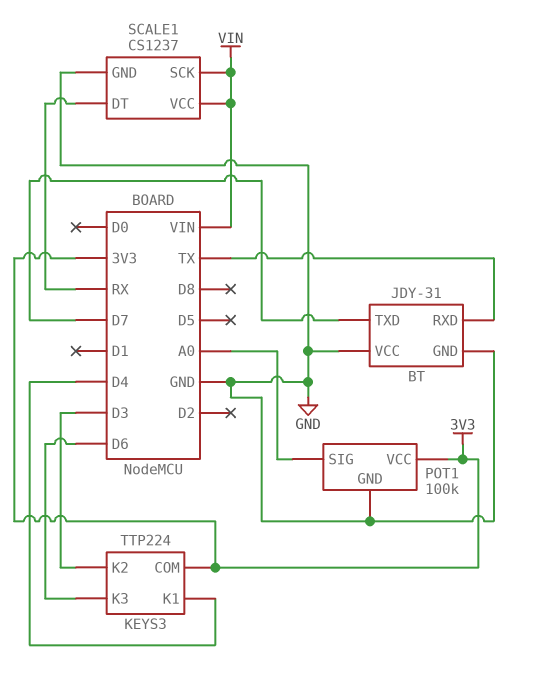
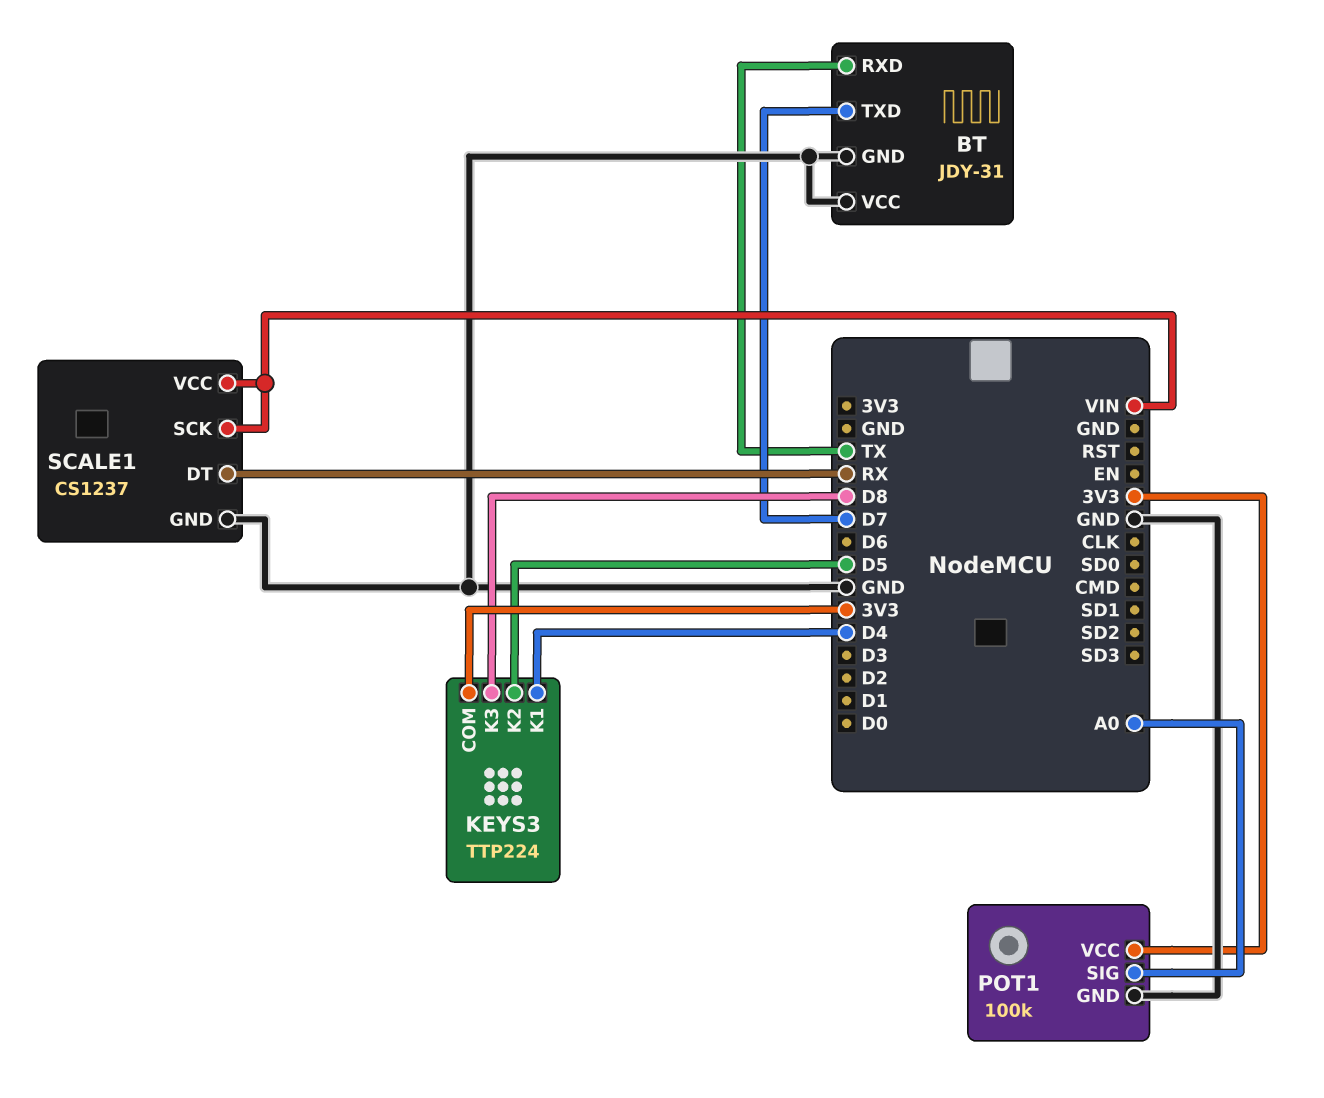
KEYS3 pin K2: D3 -> D5
KEYS3 pin K3: D6 -> D8

